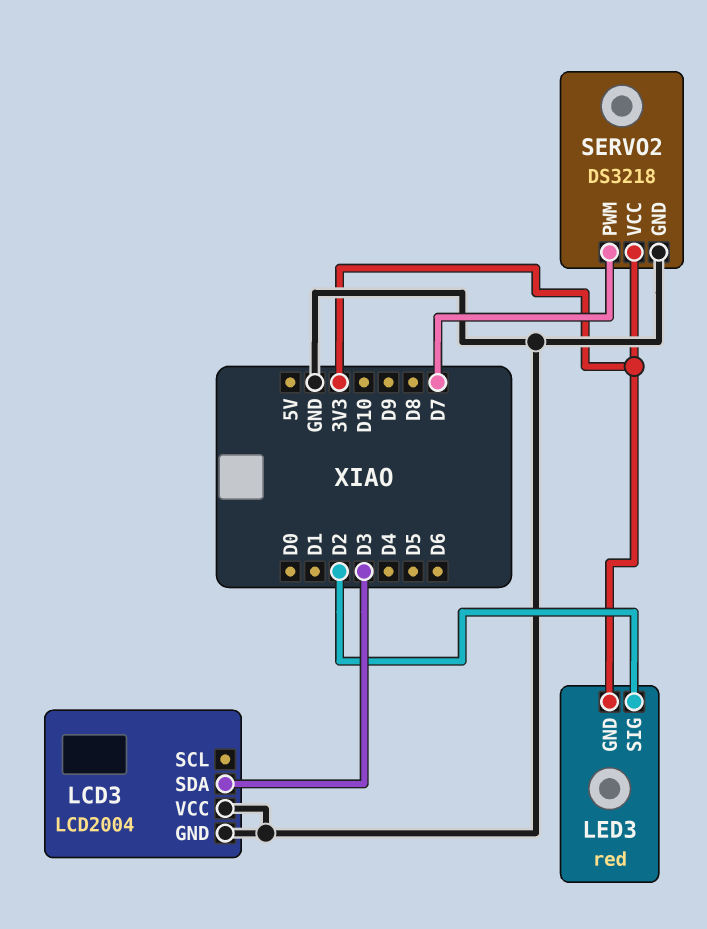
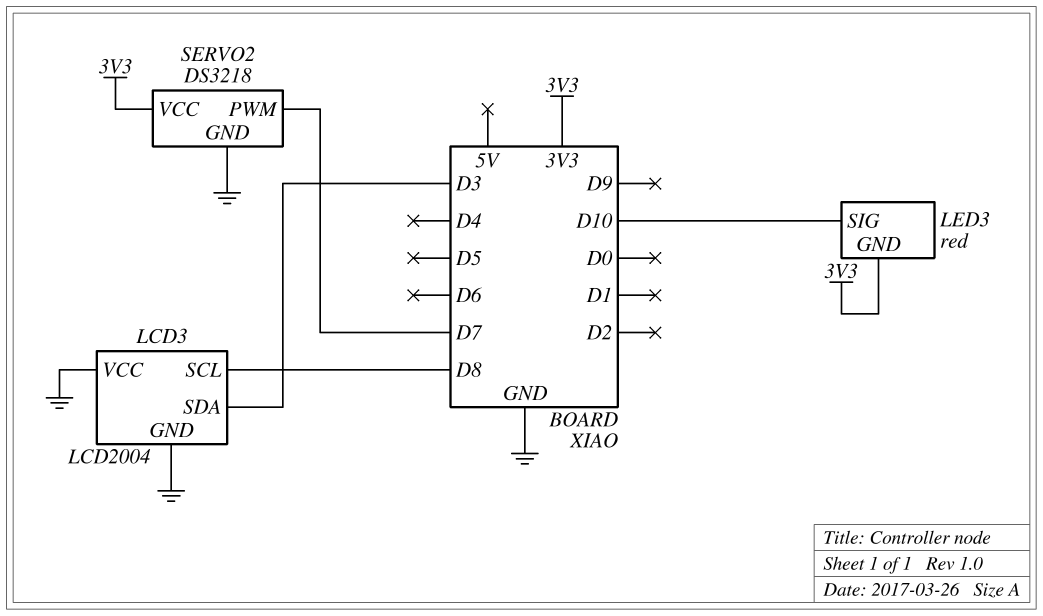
LCD3 pin SCL: none -> D8
LED3 pin SIG: D2 -> D10

